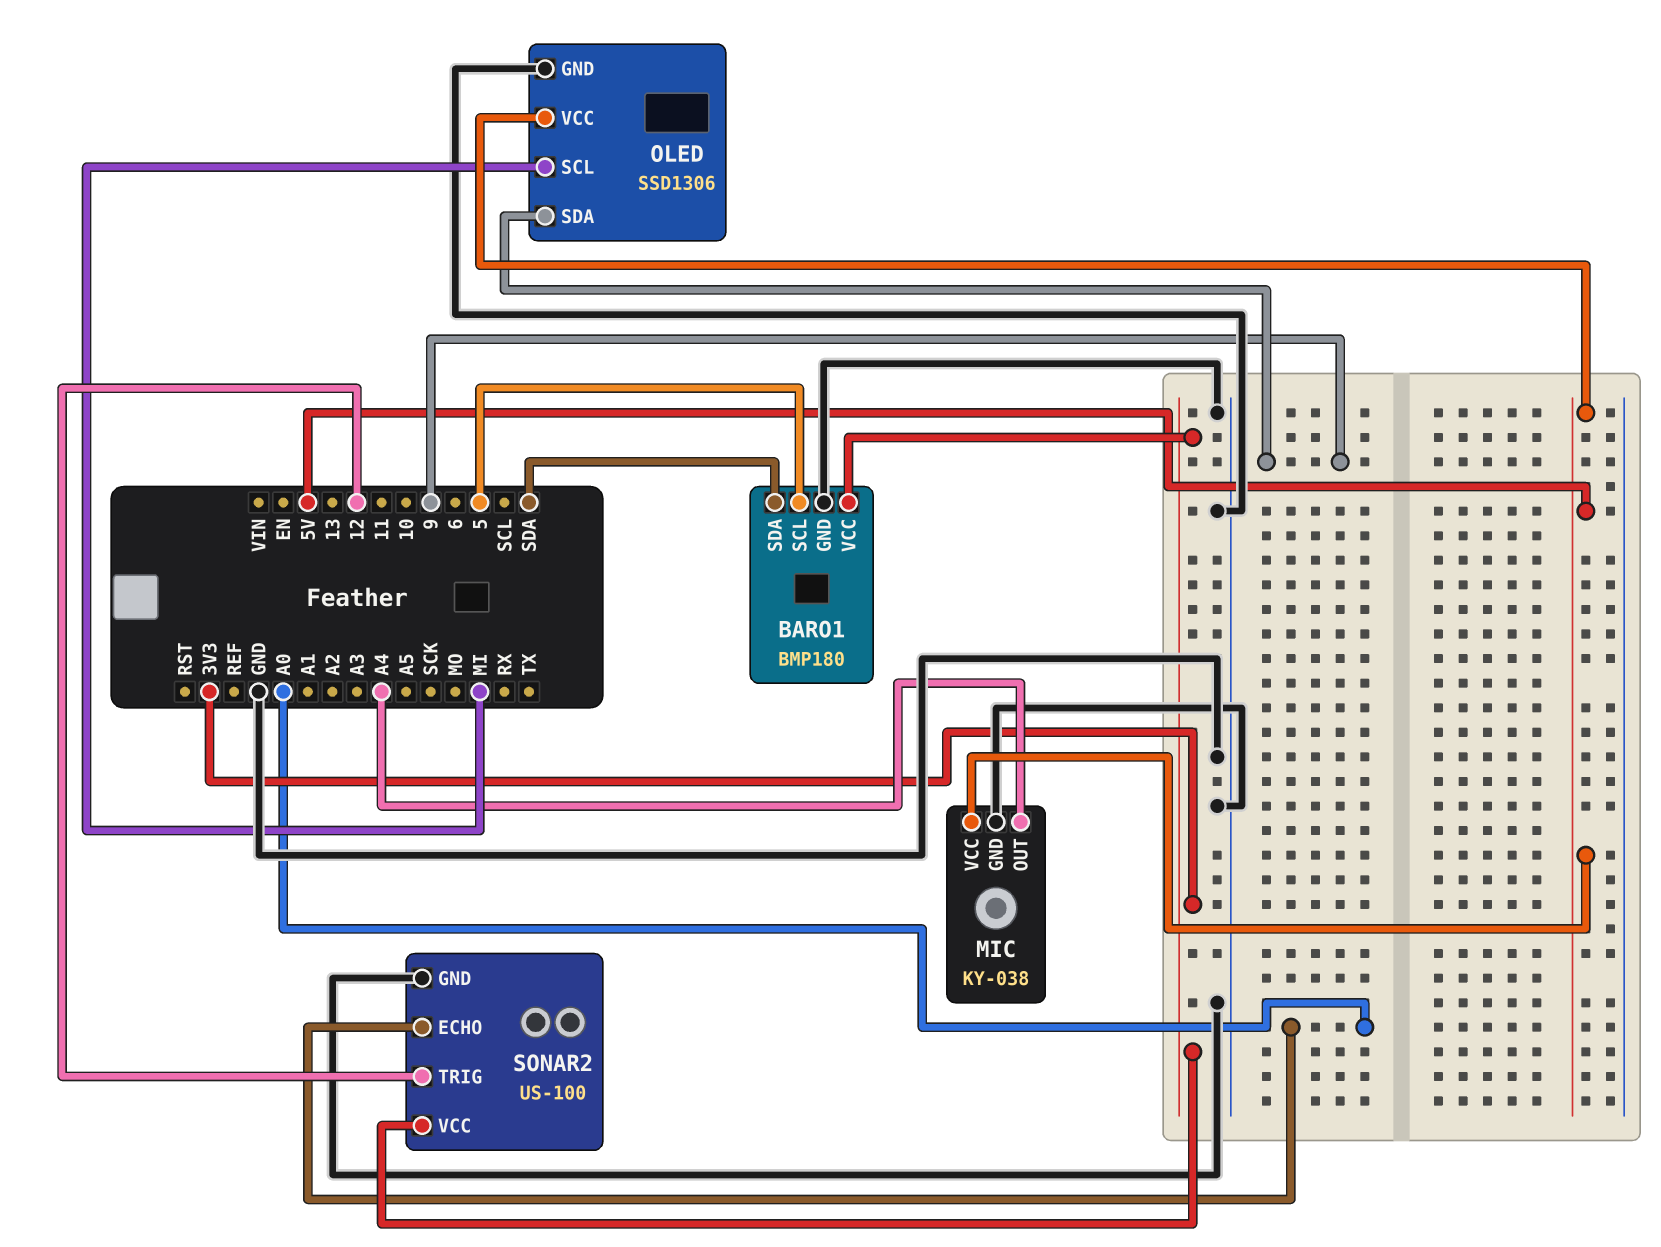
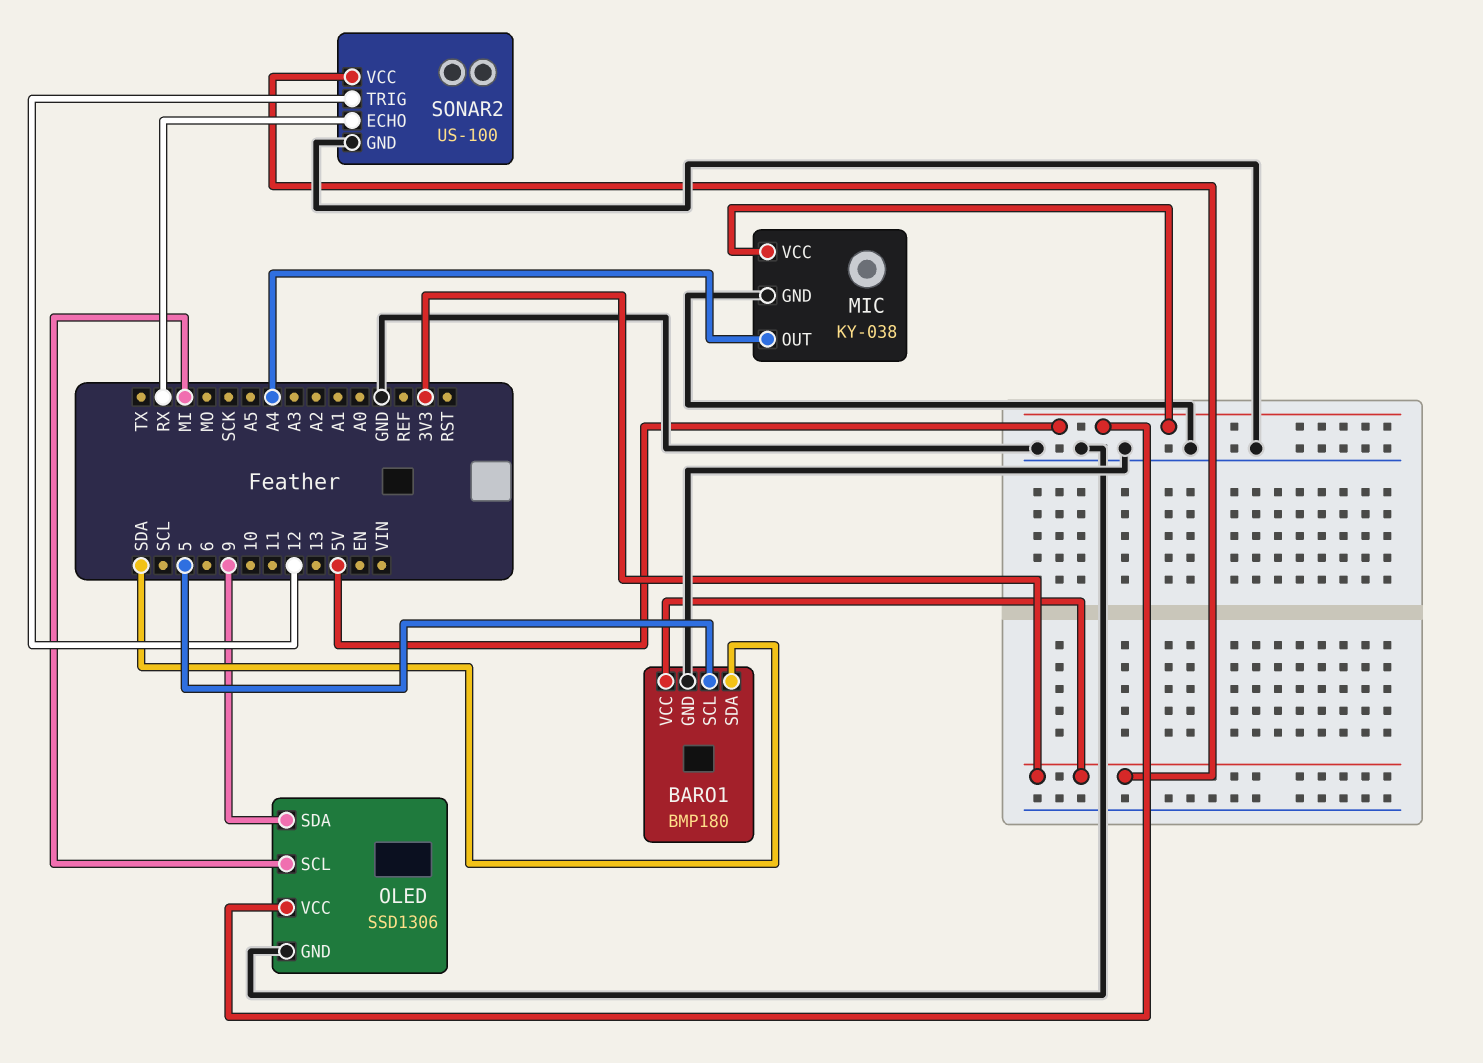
SONAR2 pin ECHO: A0 -> RX

